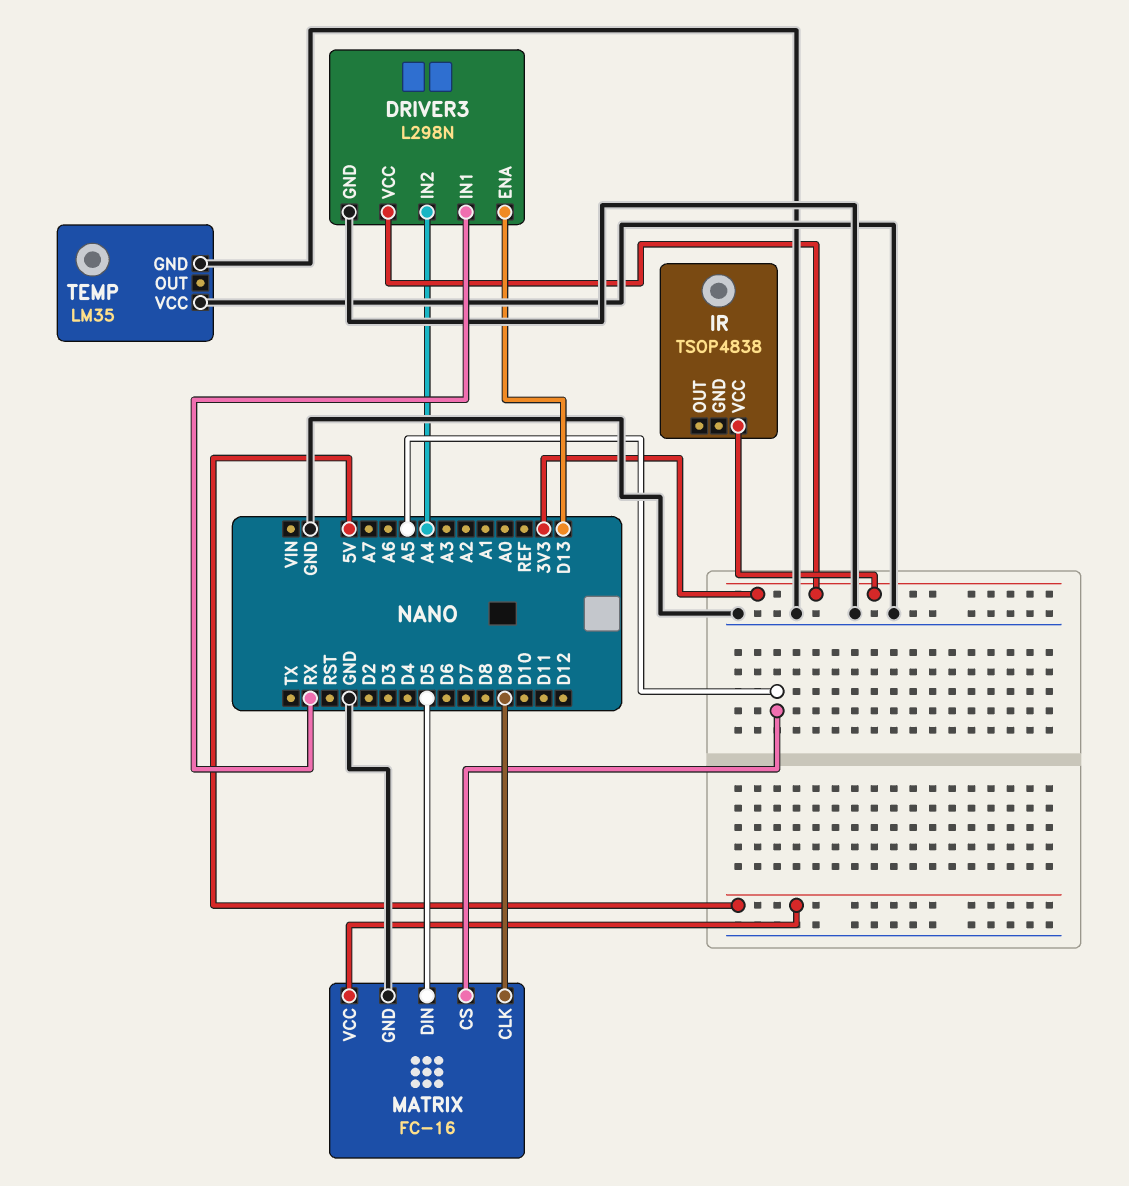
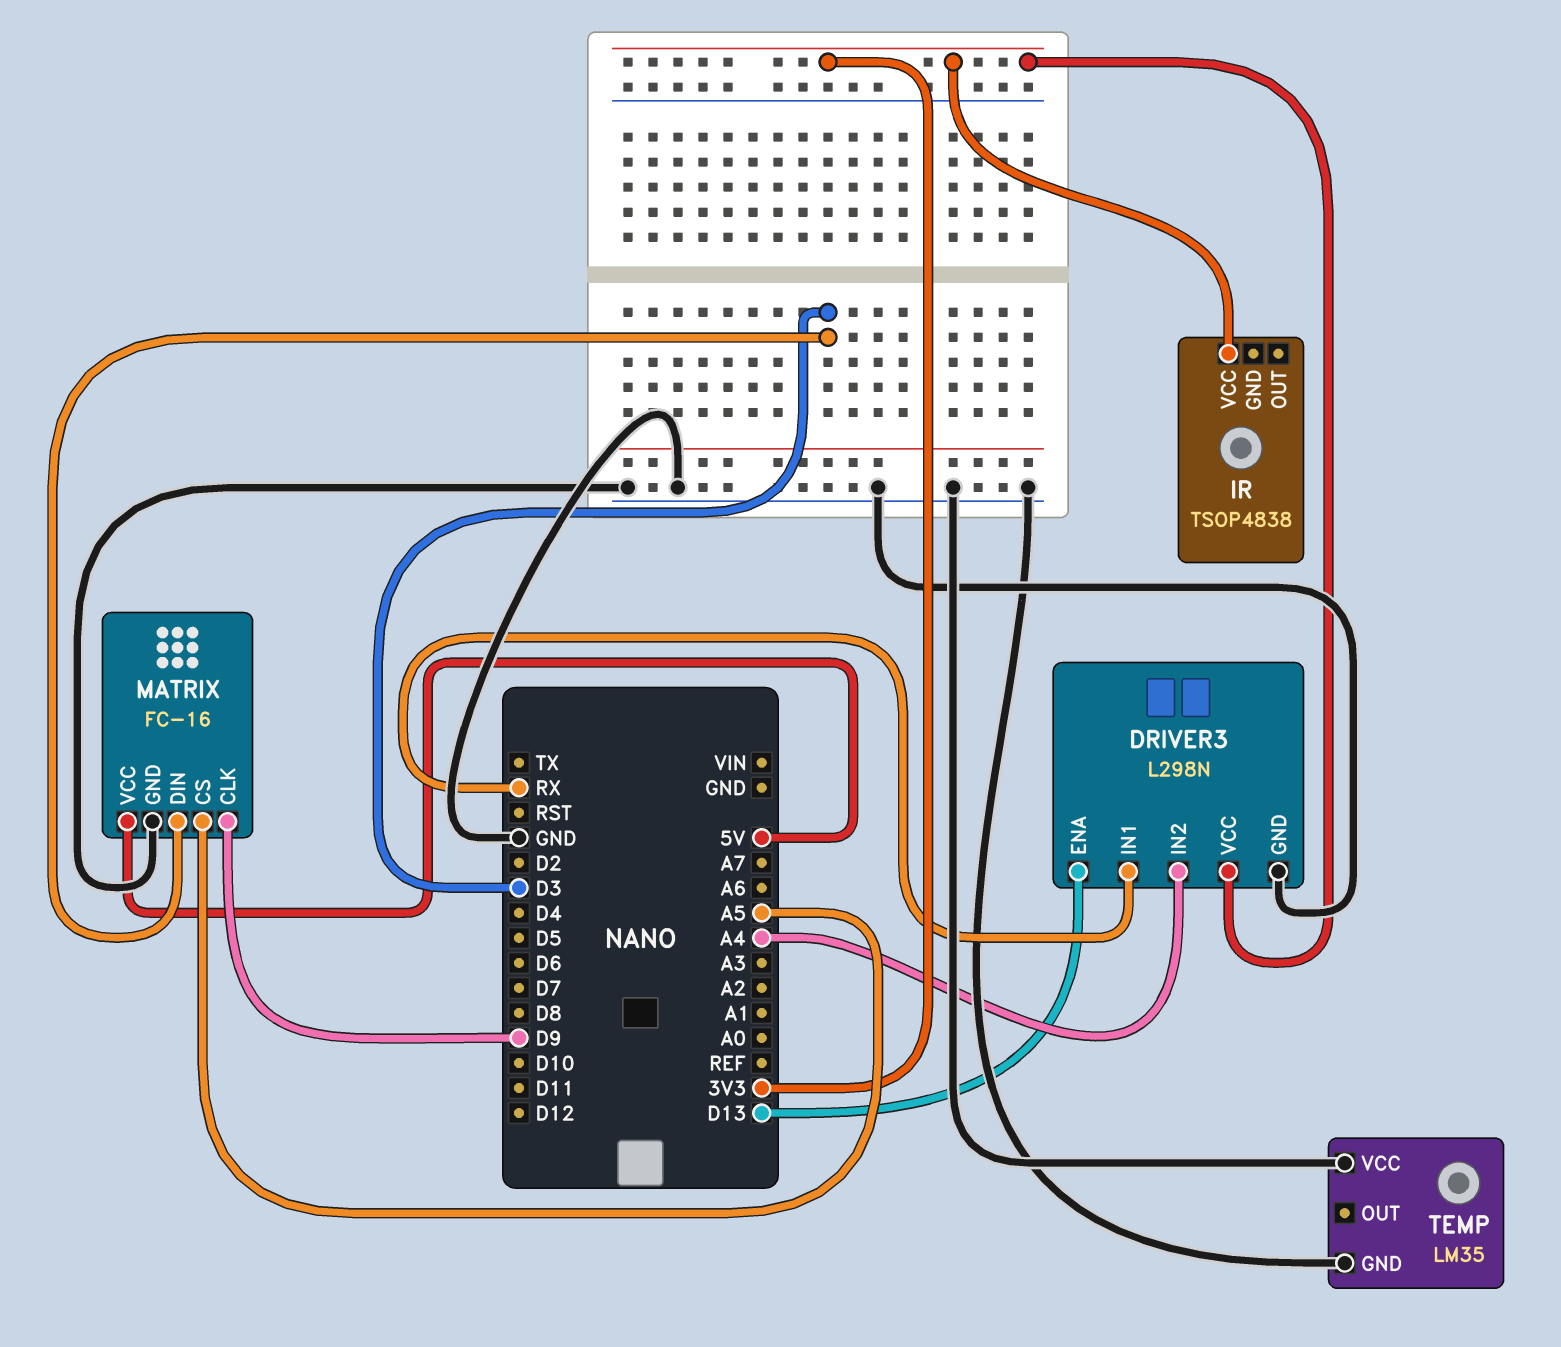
MATRIX pin DIN: D5 -> D3

